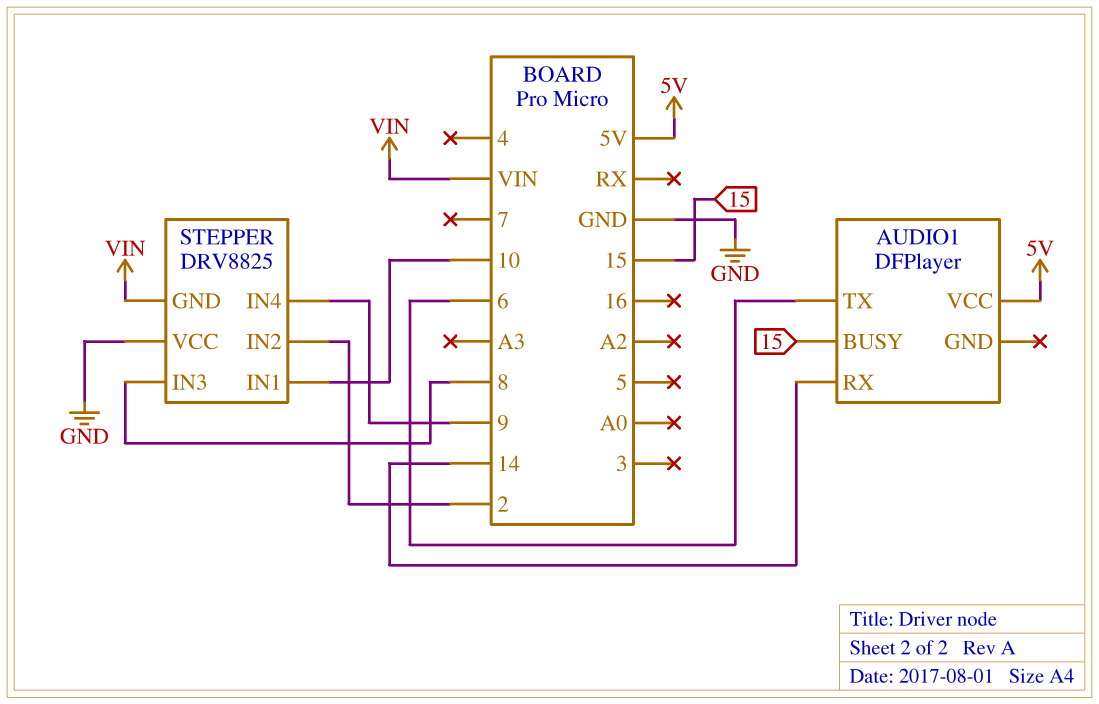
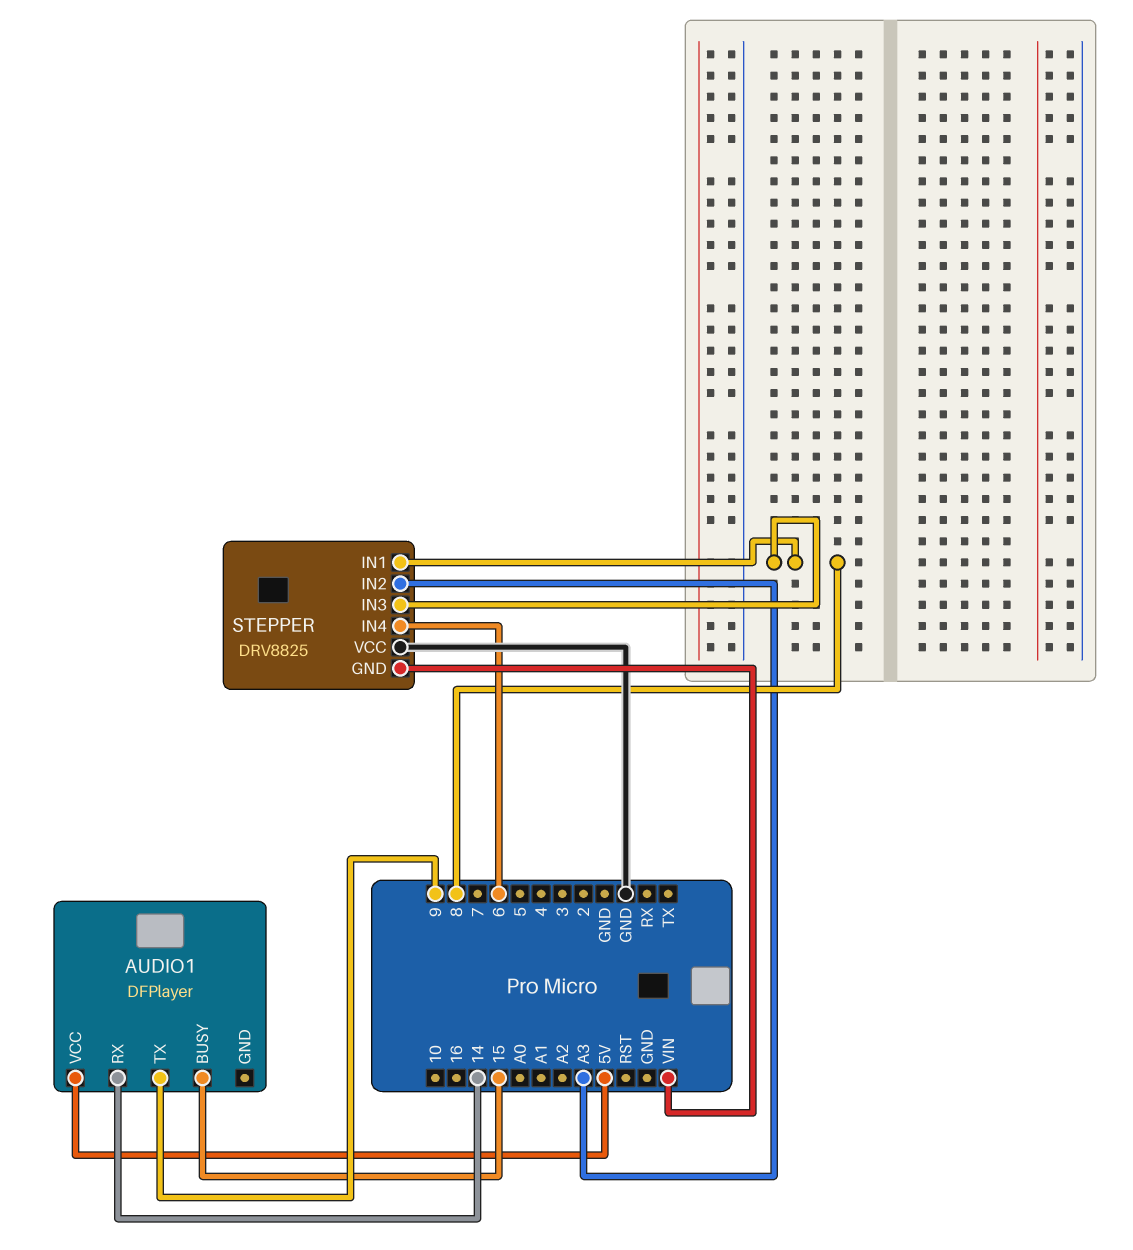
AUDIO1 pin TX: 6 -> 9
STEPPER pin IN1: 10 -> 8
STEPPER pin IN2: 2 -> A3
STEPPER pin IN4: 9 -> 6

